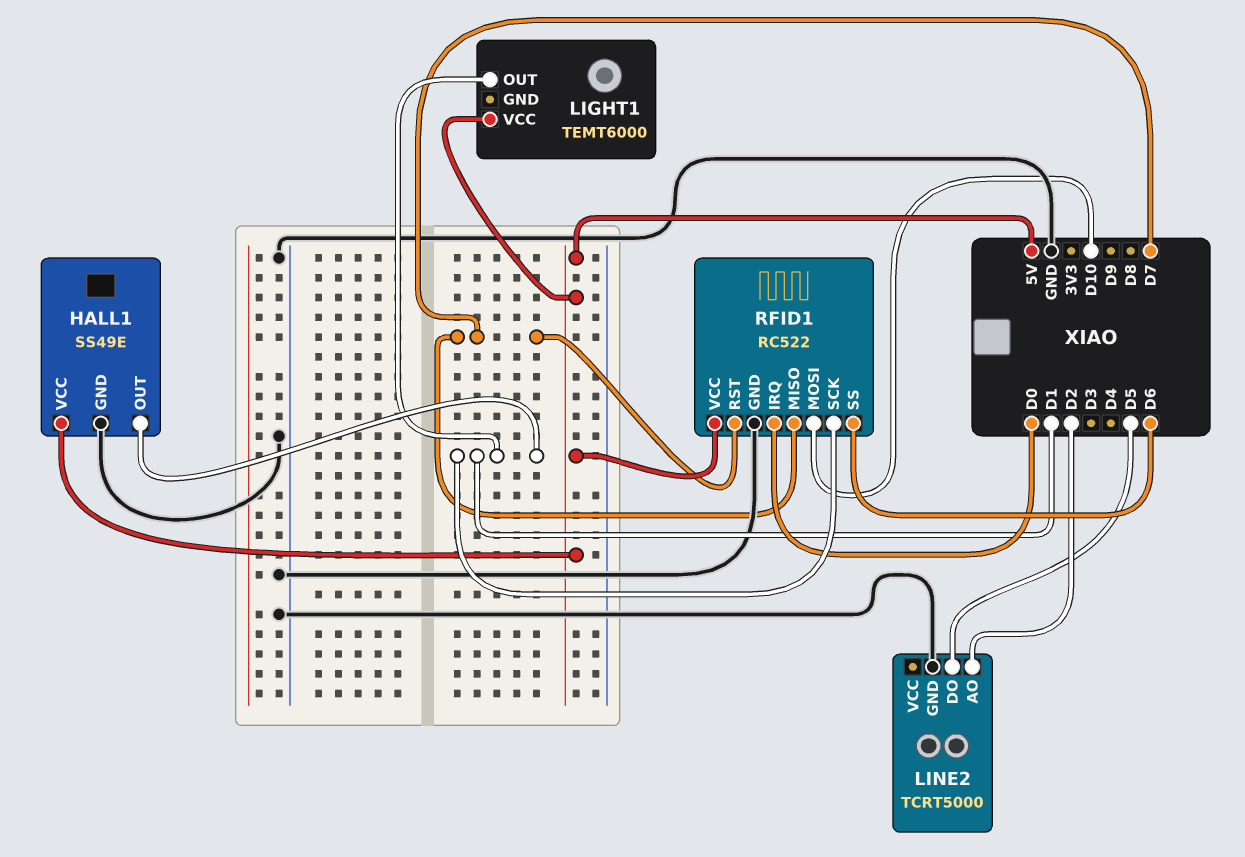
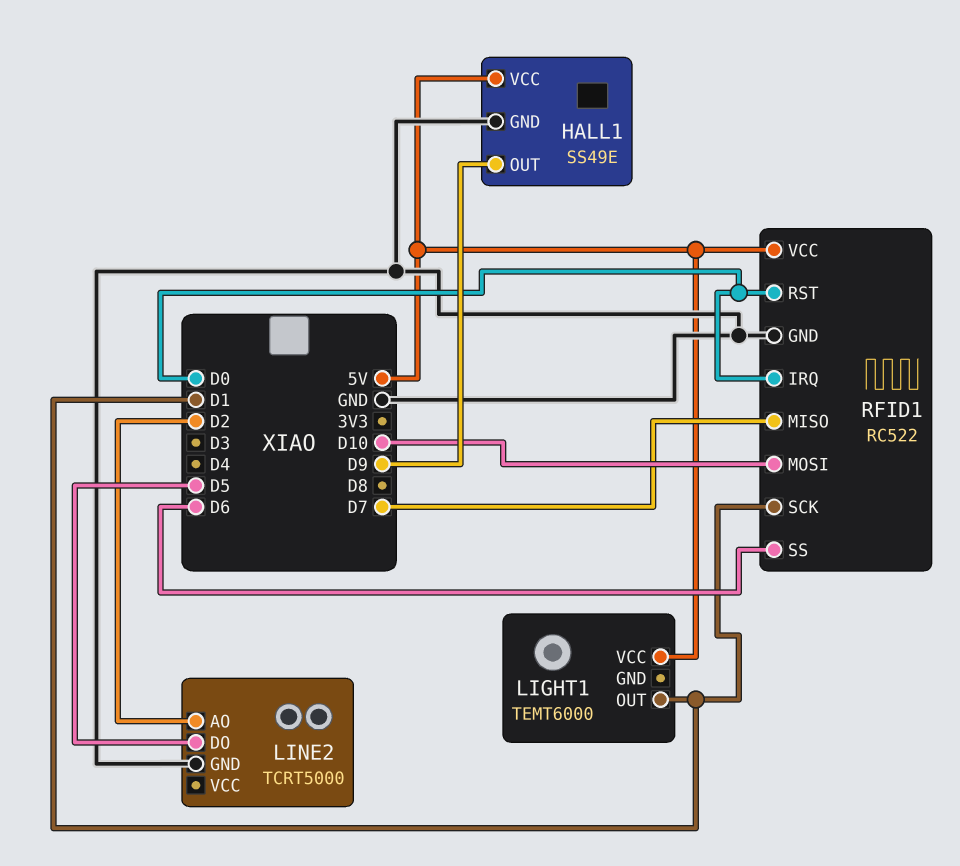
HALL1 pin OUT: D1 -> D9
RFID1 pin RST: D7 -> D0

